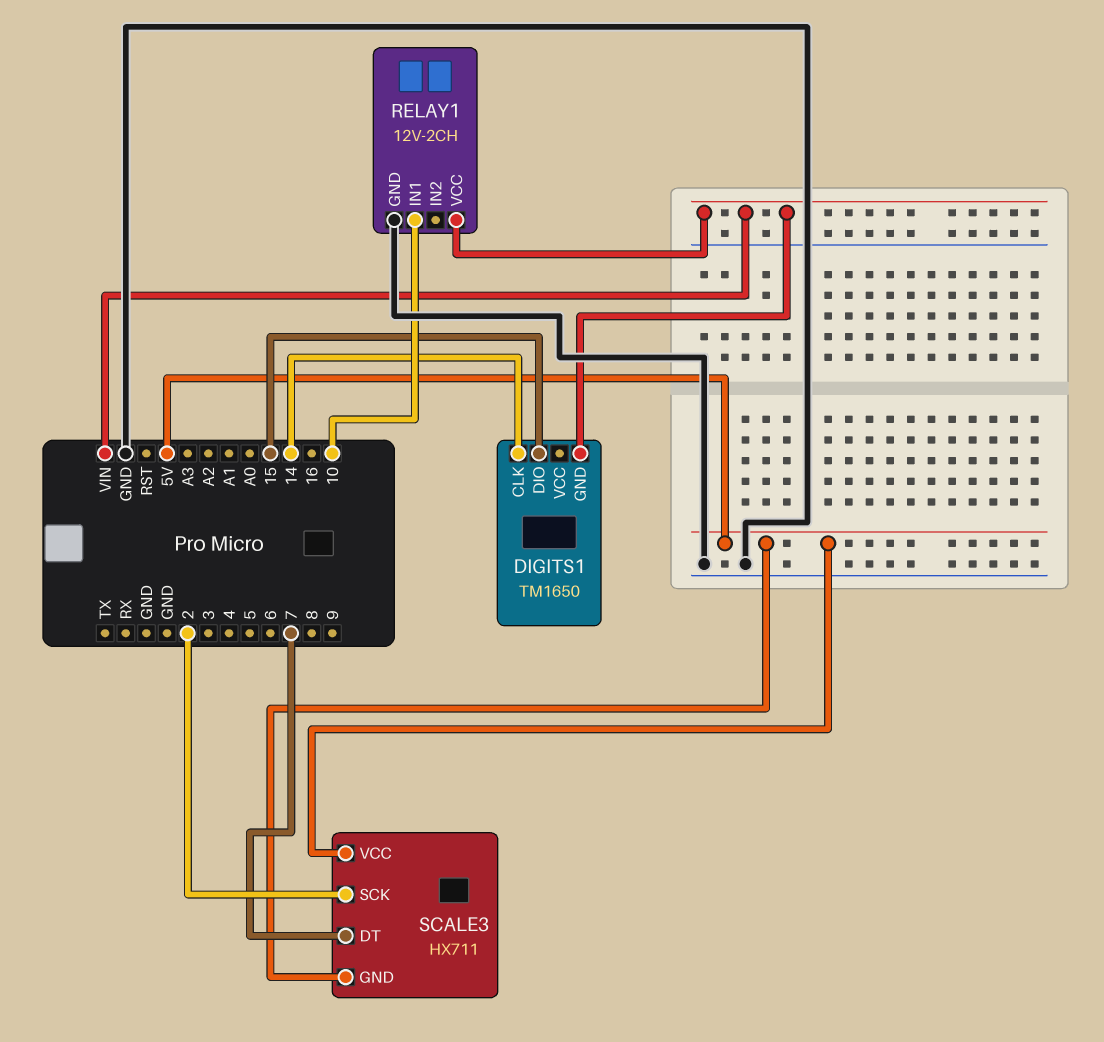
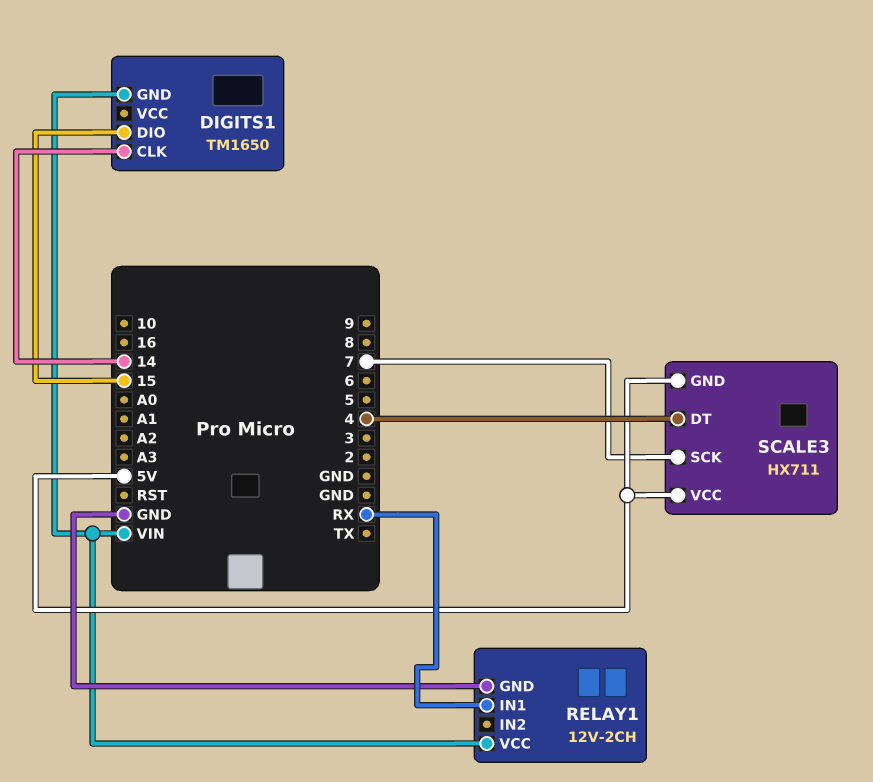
RELAY1 pin IN1: 10 -> RX
SCALE3 pin DT: 7 -> 4
SCALE3 pin SCK: 2 -> 7

